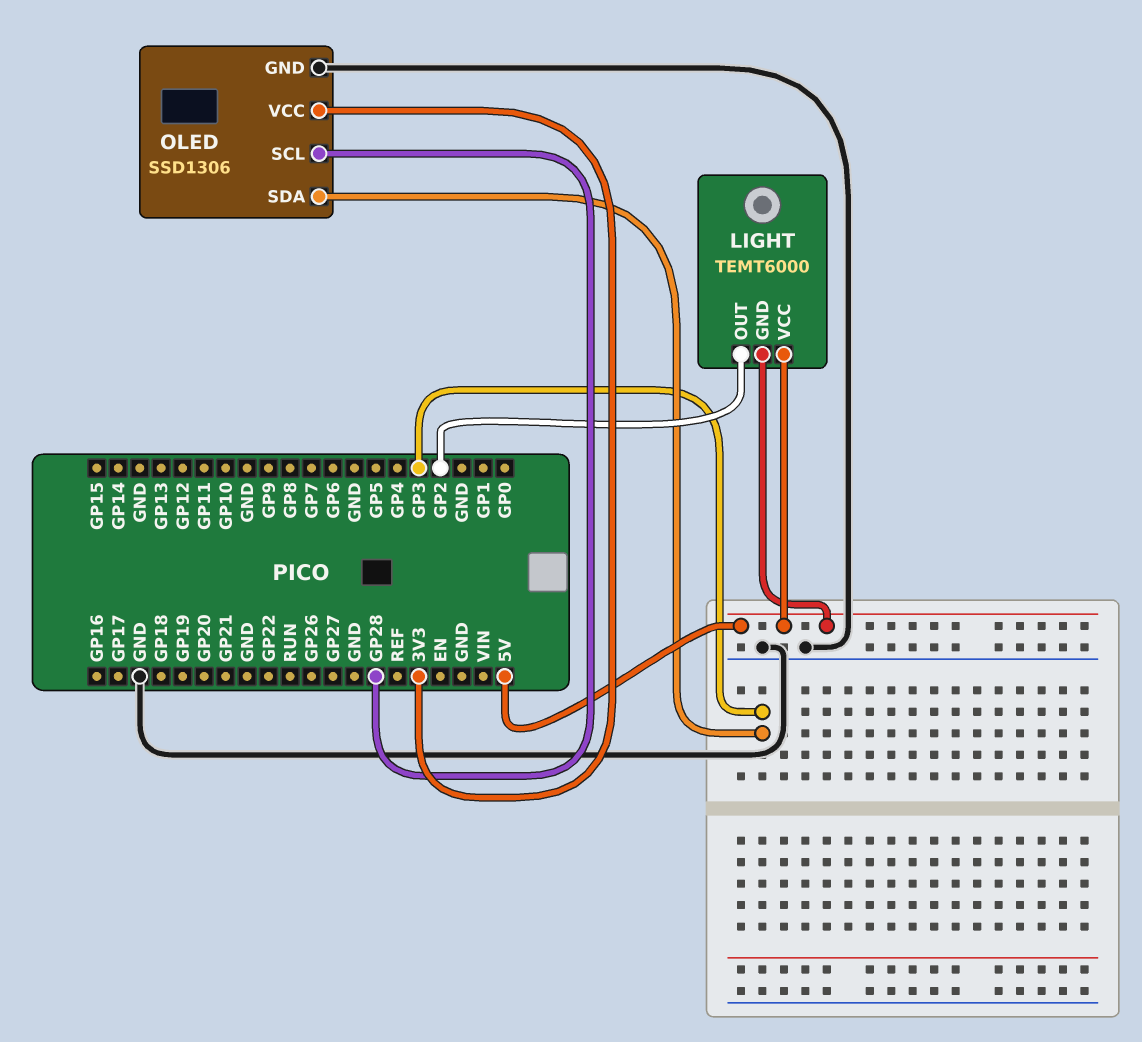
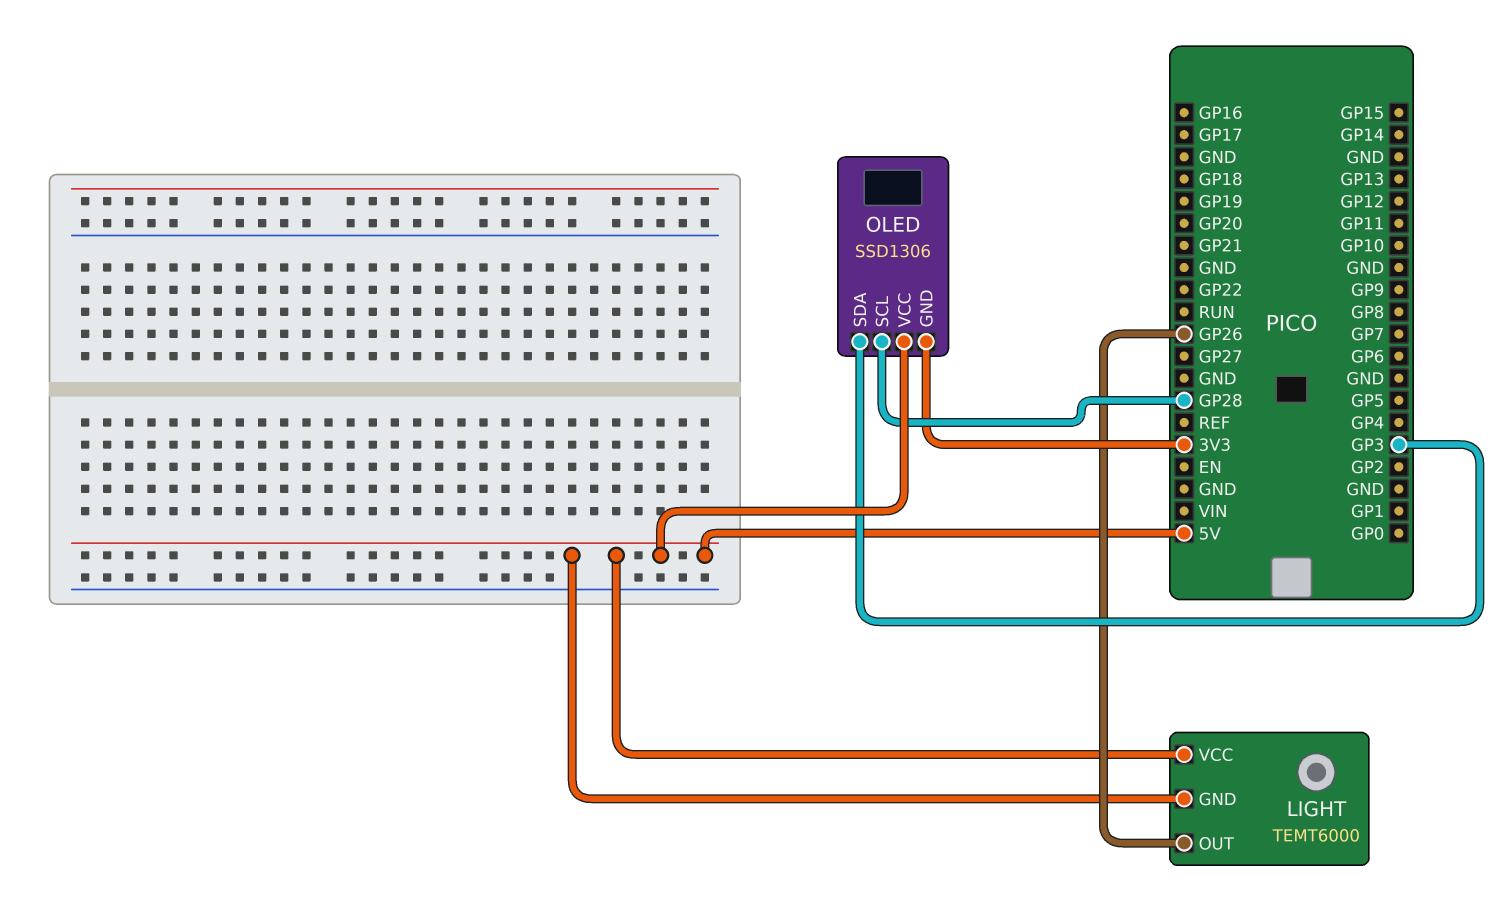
LIGHT pin OUT: GP2 -> GP26
OLED pin GND: GND -> 3V3
OLED pin VCC: 3V3 -> 5V

